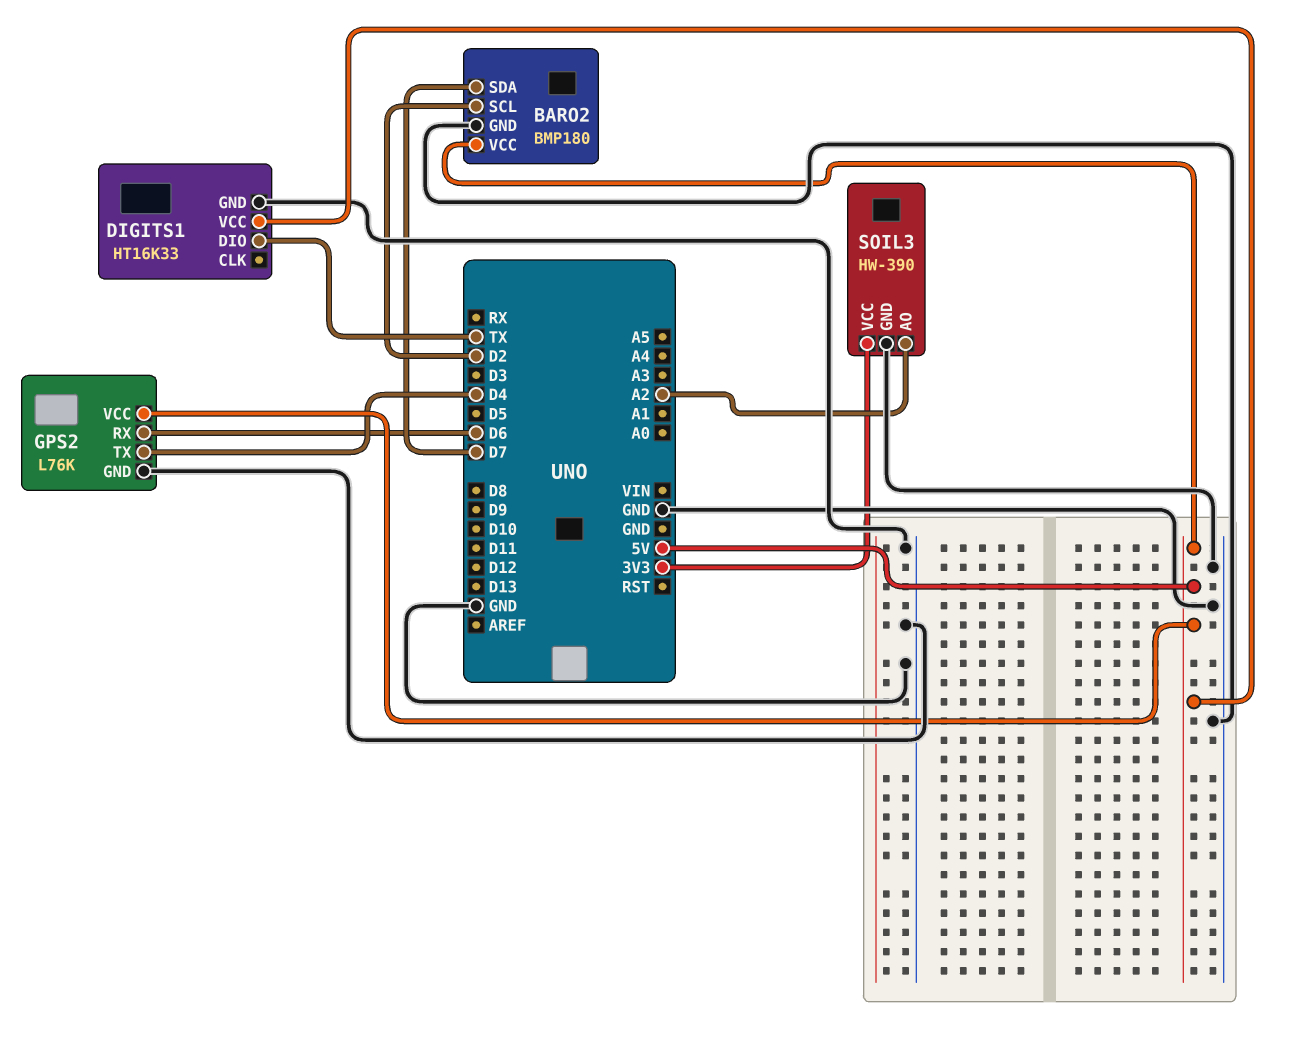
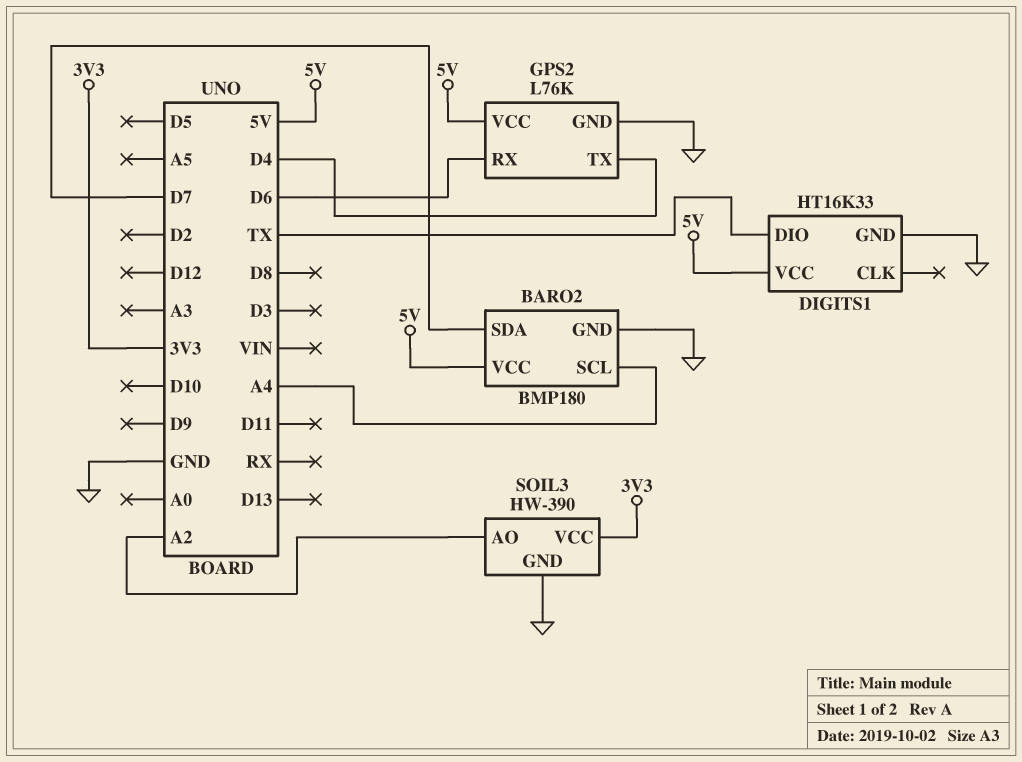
BARO2 pin SCL: D2 -> A4

